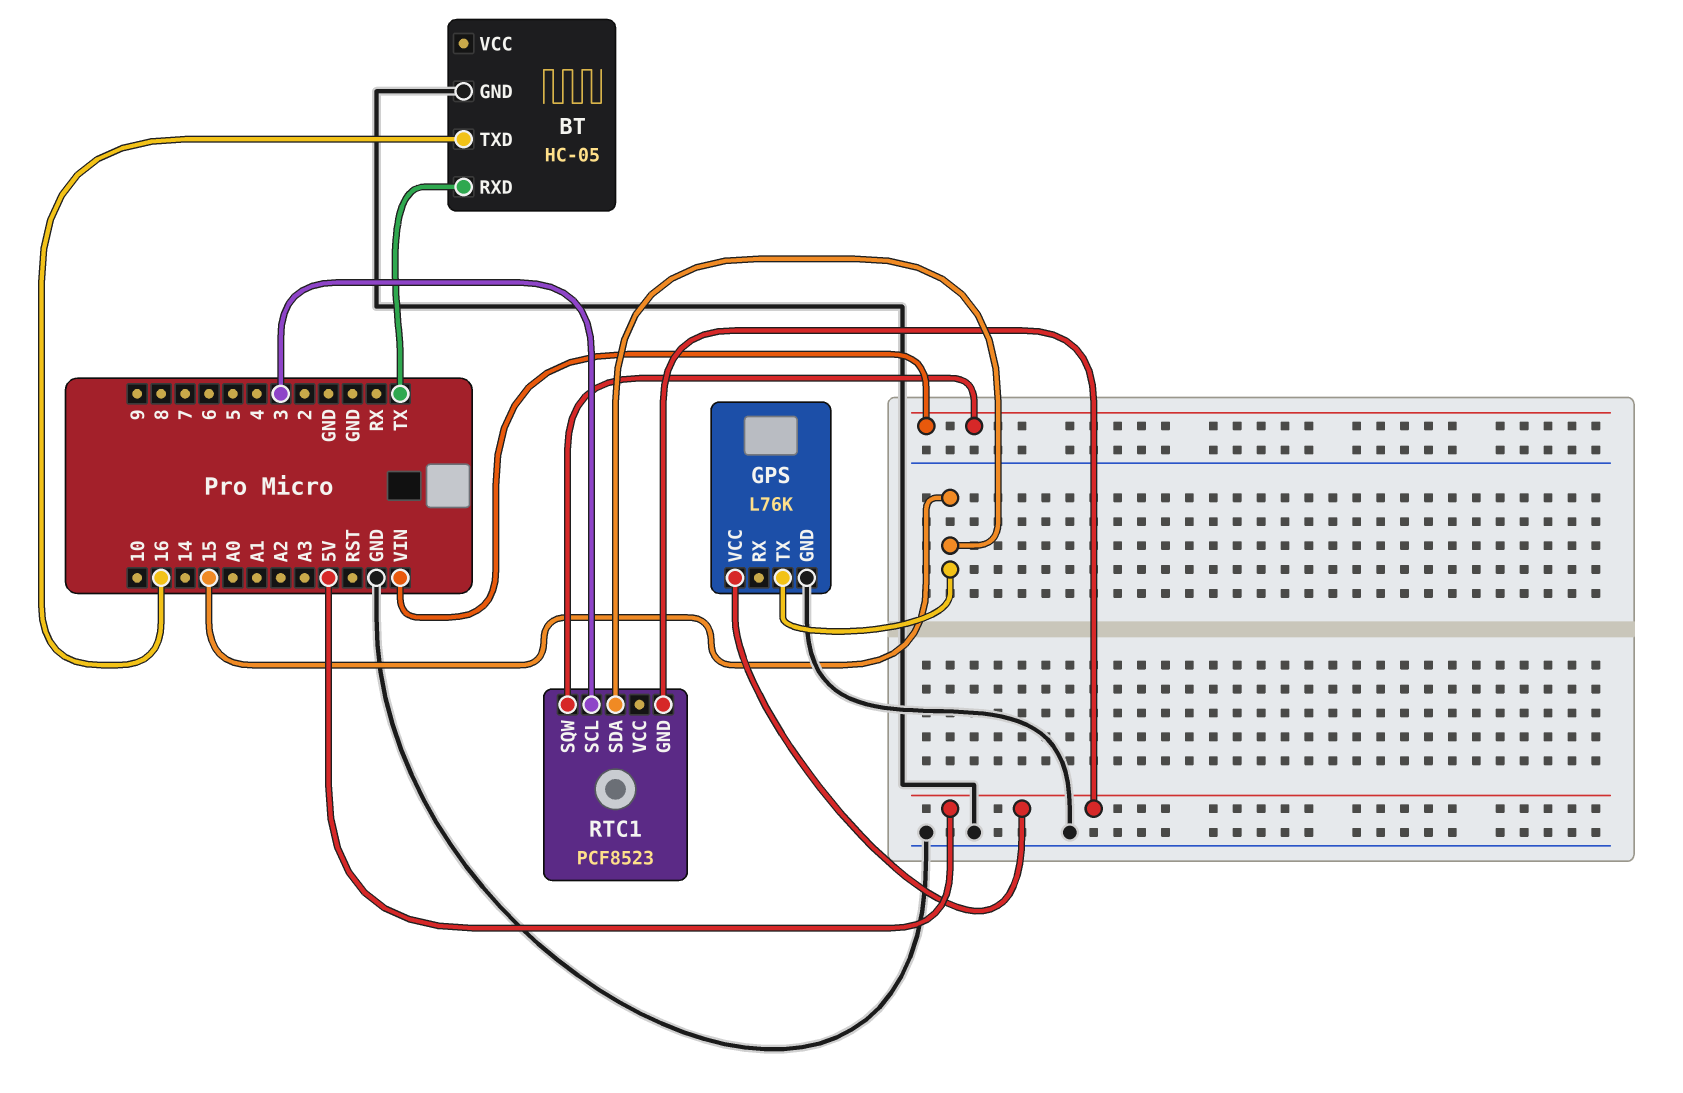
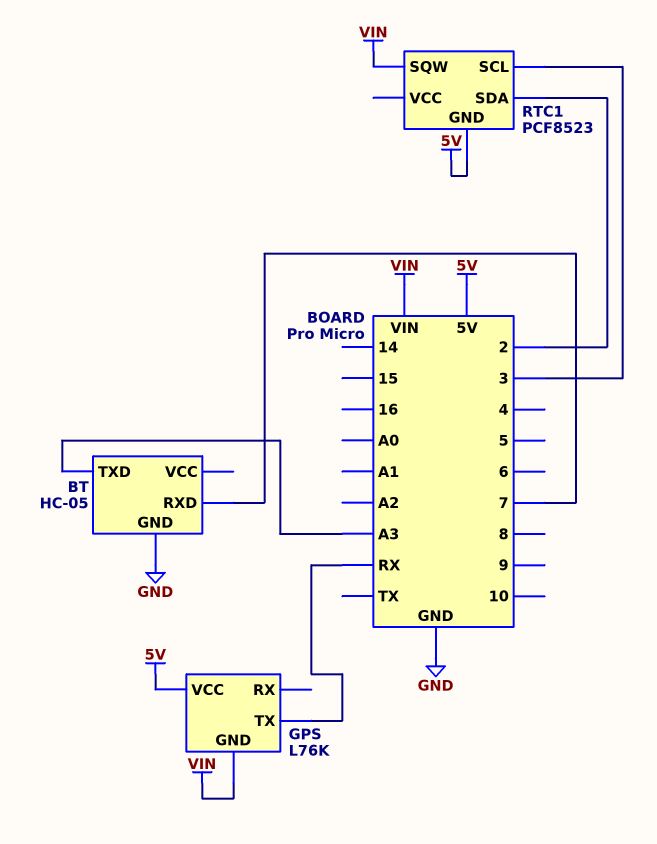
BT pin RXD: TX -> 7
BT pin TXD: 16 -> A3
GPS pin GND: GND -> VIN
GPS pin TX: 15 -> RX
RTC1 pin SDA: 15 -> 2

